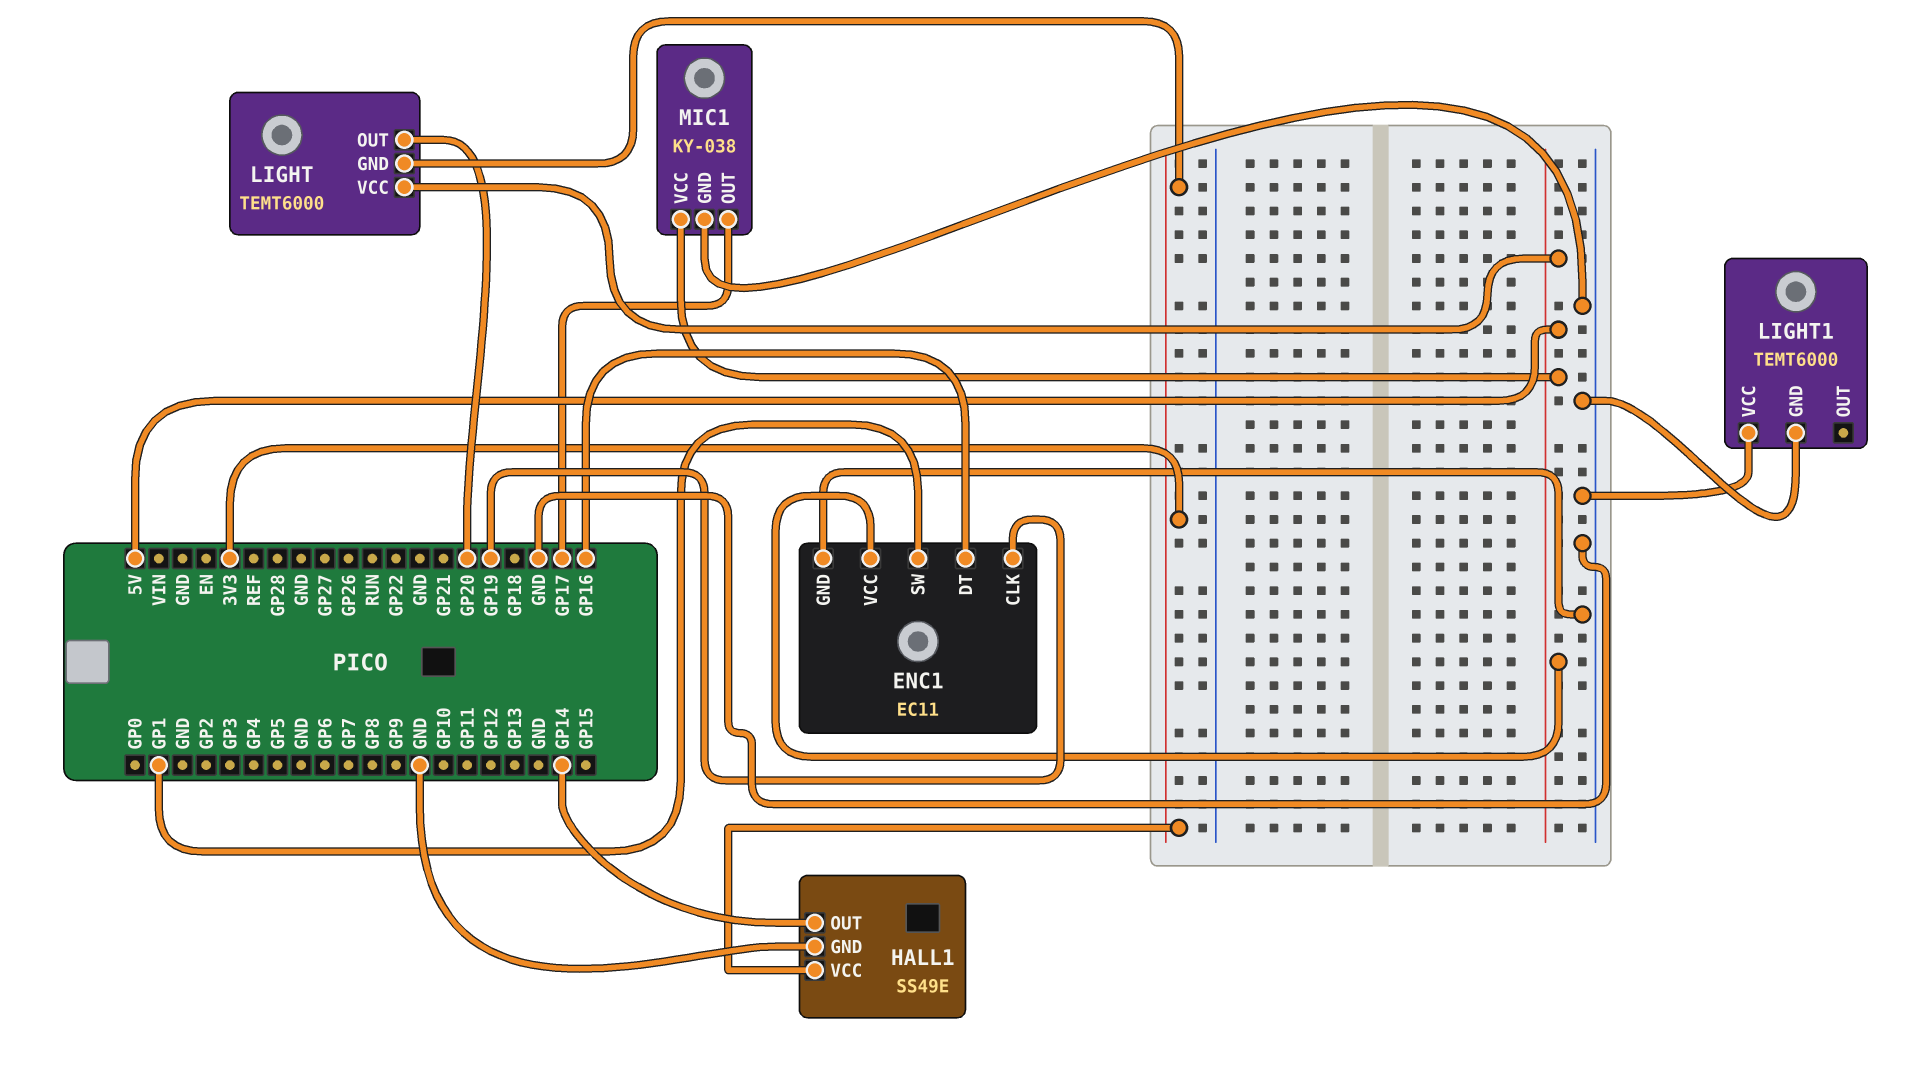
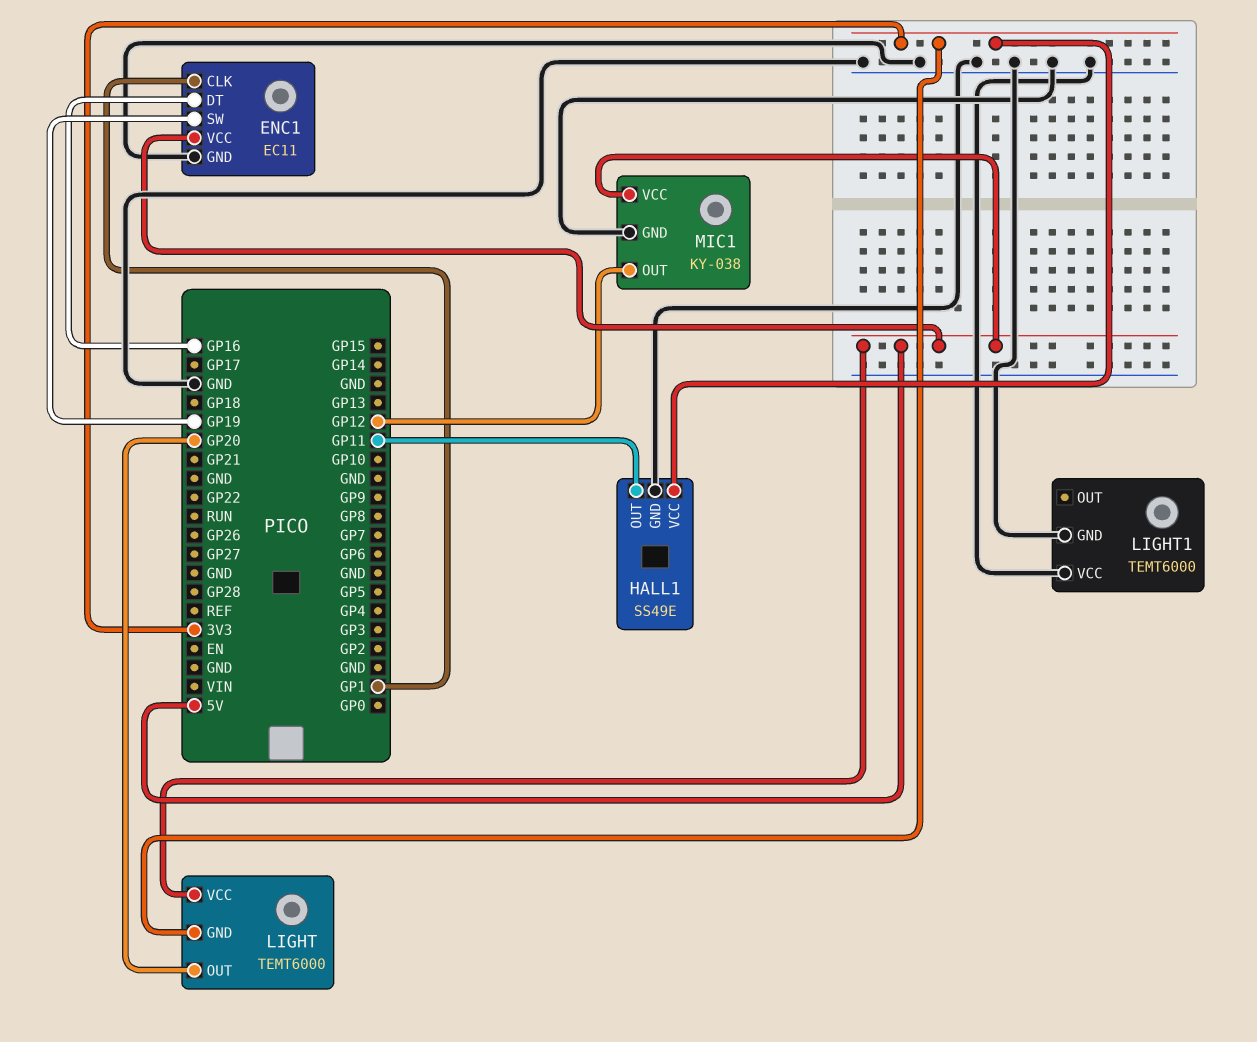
ENC1 pin CLK: GP19 -> GP1
ENC1 pin SW: GP1 -> GP19
HALL1 pin OUT: GP14 -> GP11
MIC1 pin OUT: GP17 -> GP12

